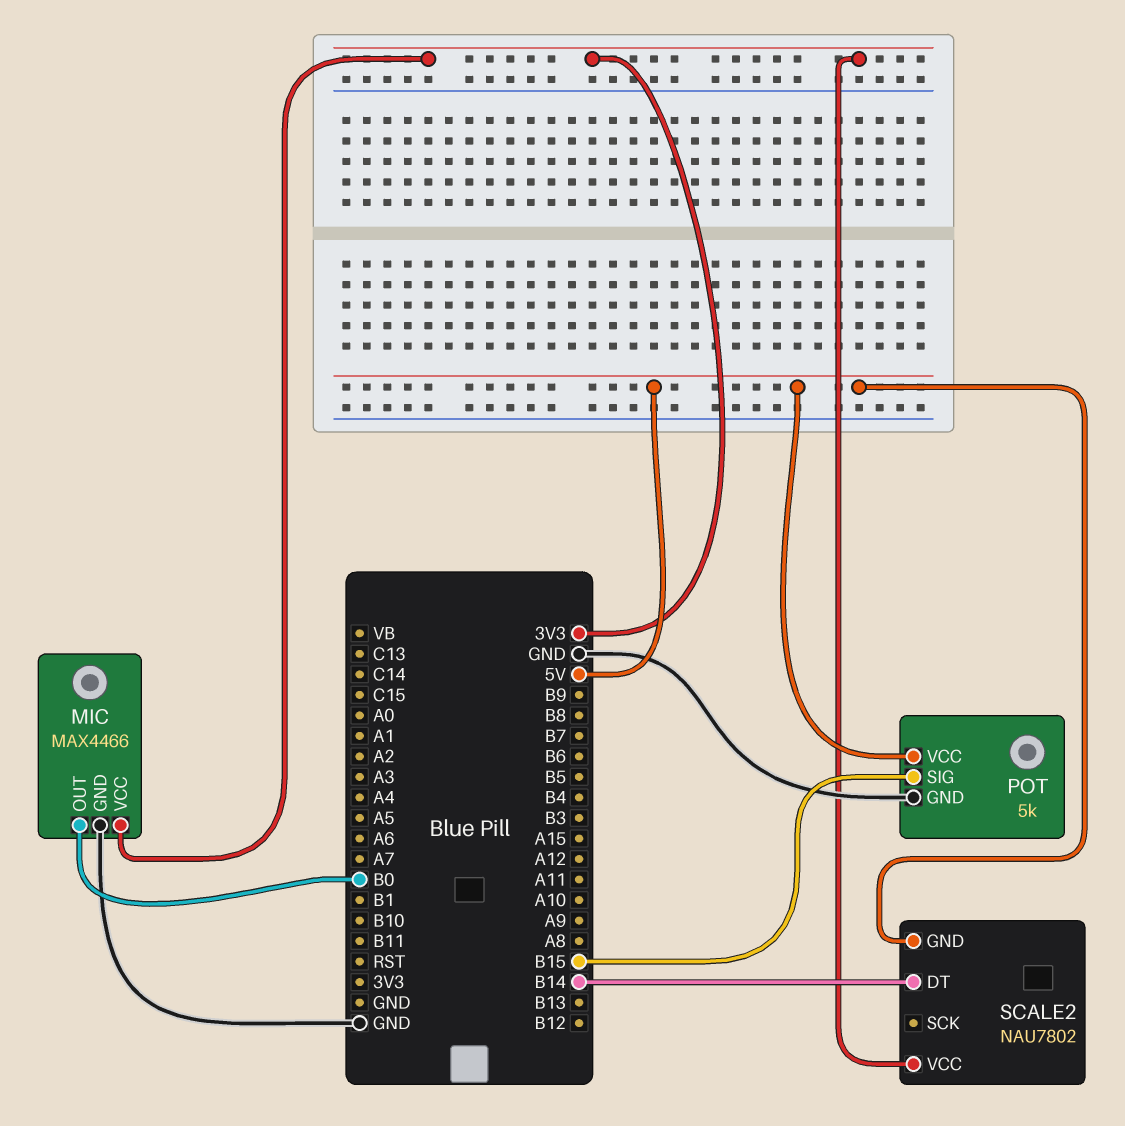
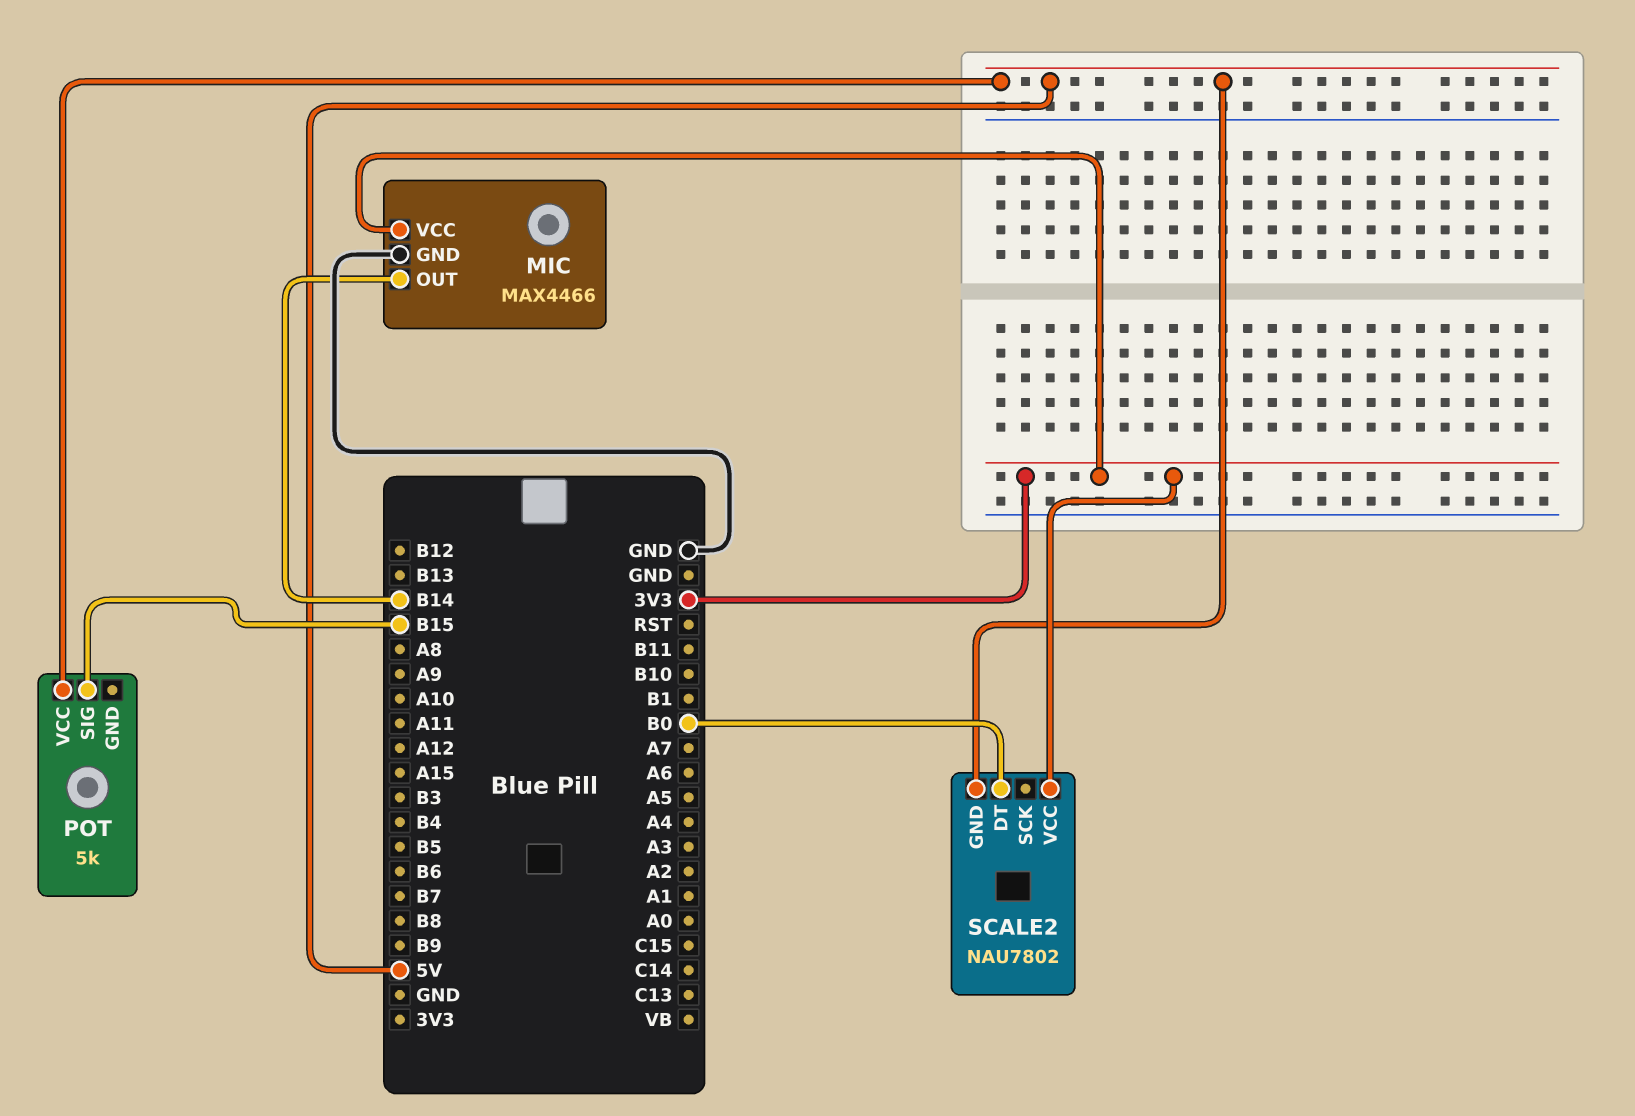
MIC pin OUT: B0 -> B14
POT pin GND: GND -> none
SCALE2 pin DT: B14 -> B0

